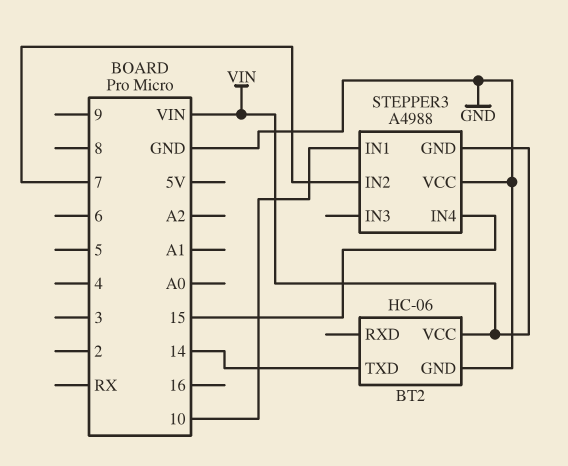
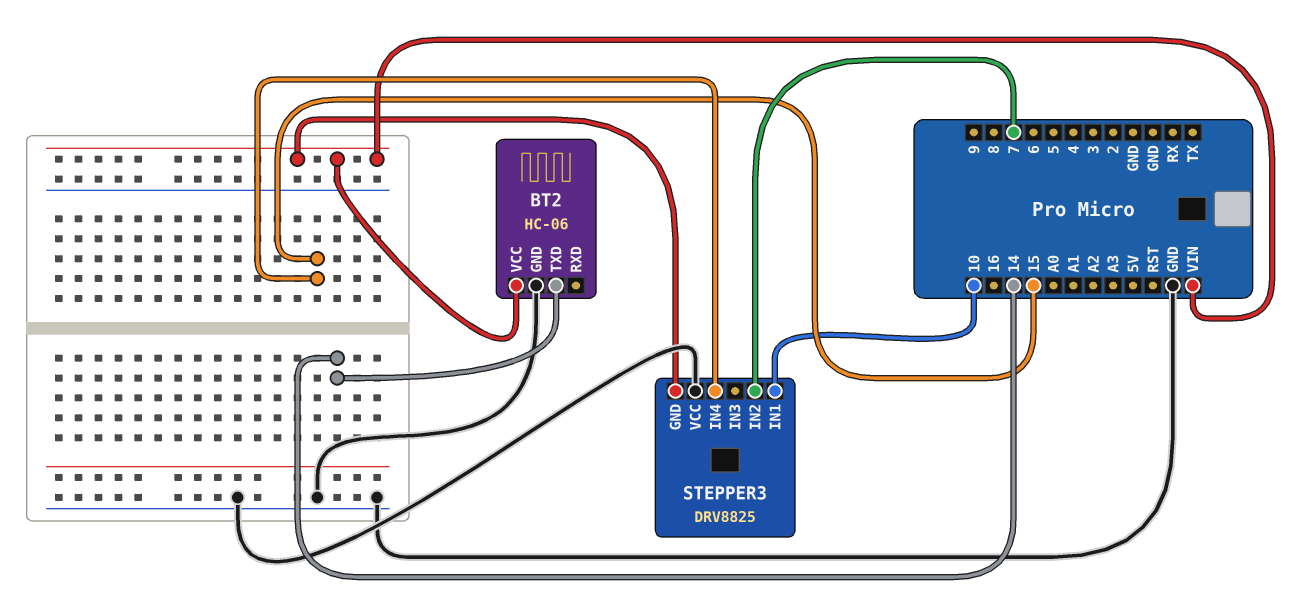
STEPPER3: A4988 -> DRV8825

